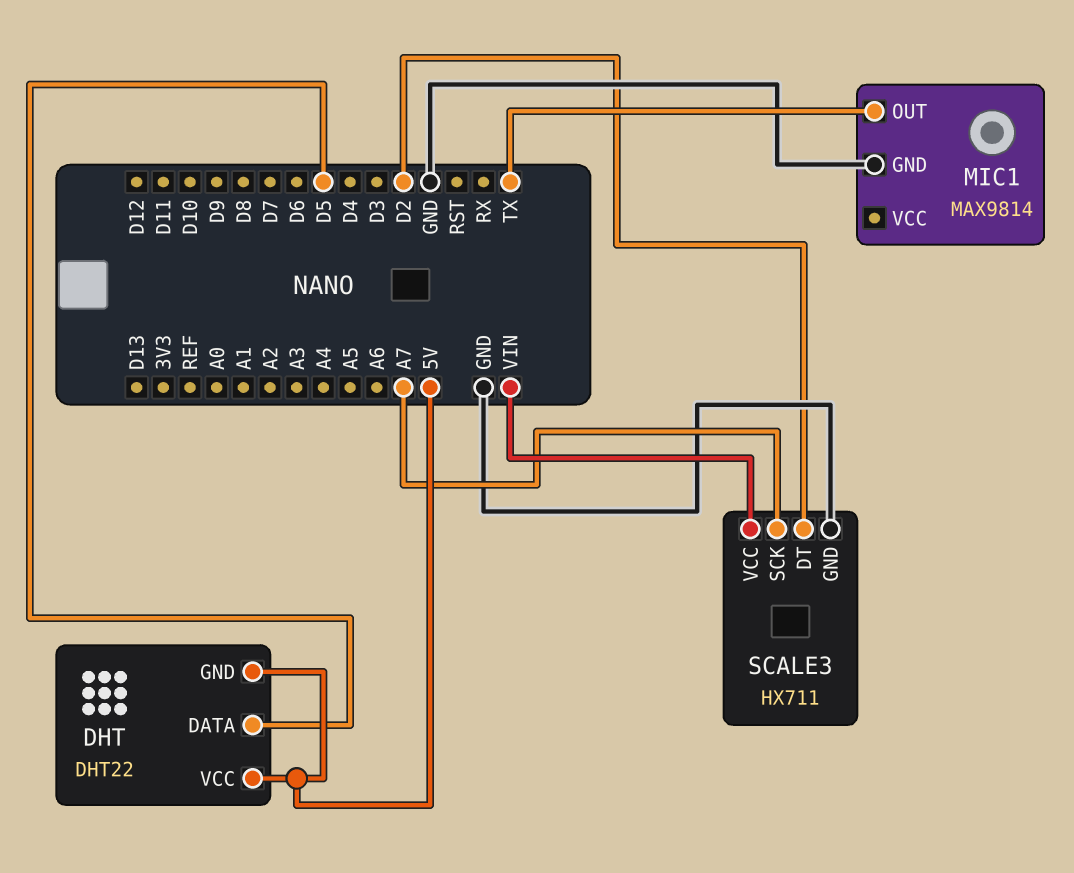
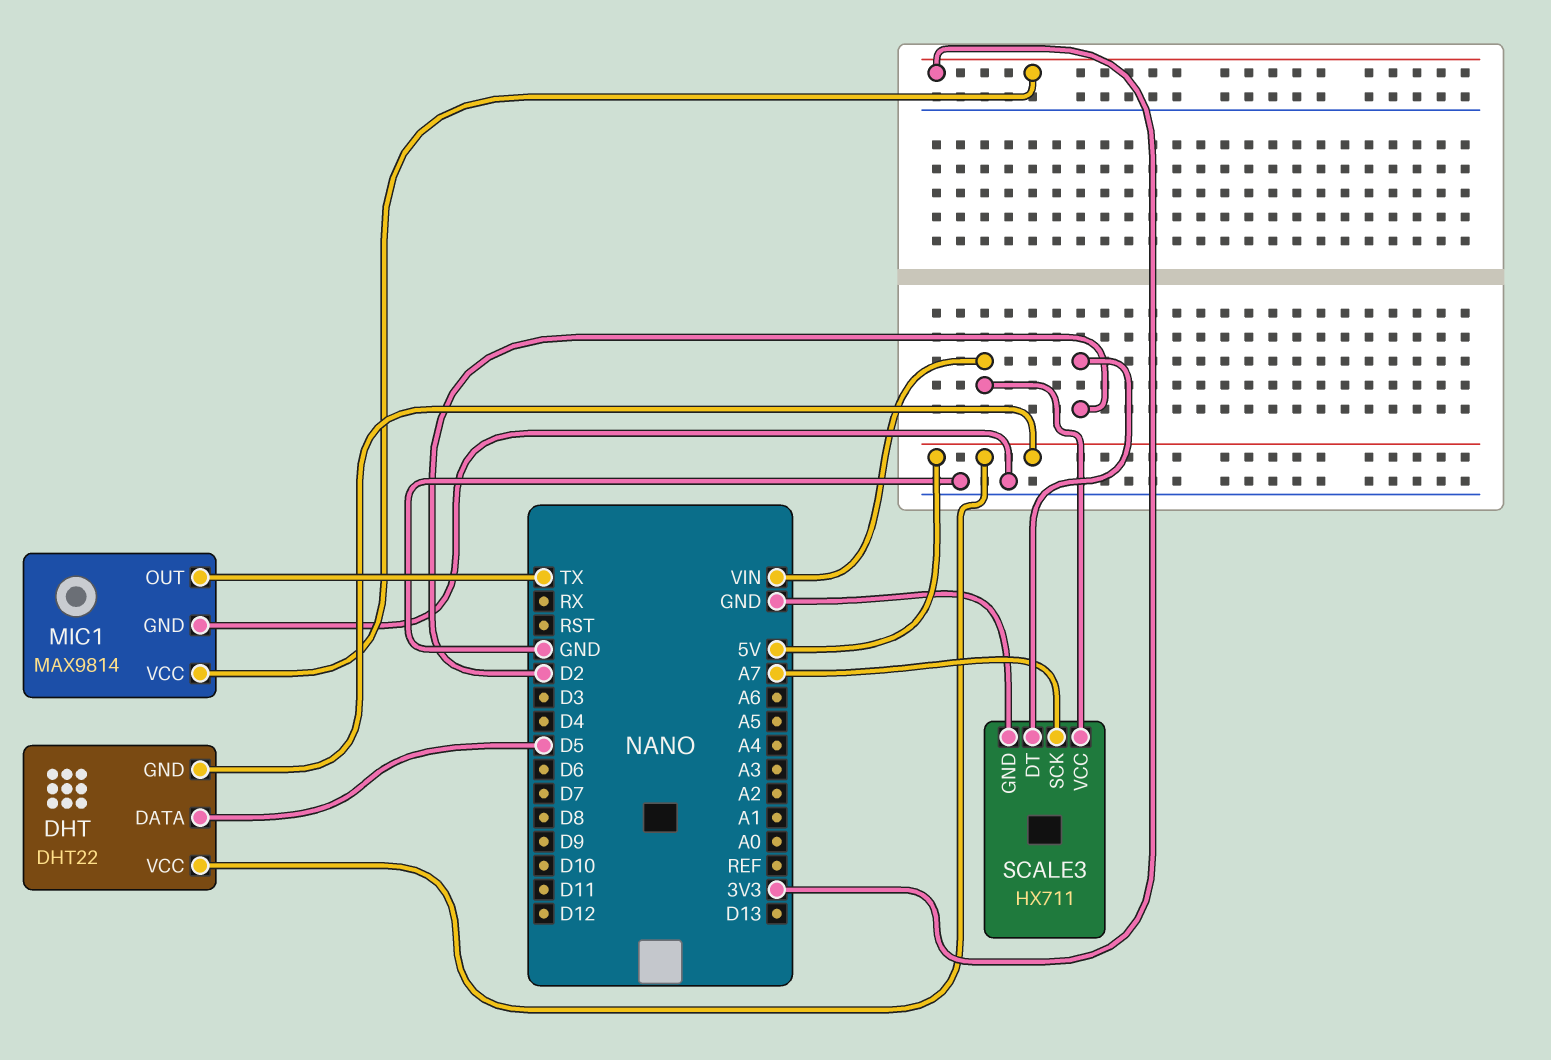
MIC1 pin VCC: none -> 3V3

